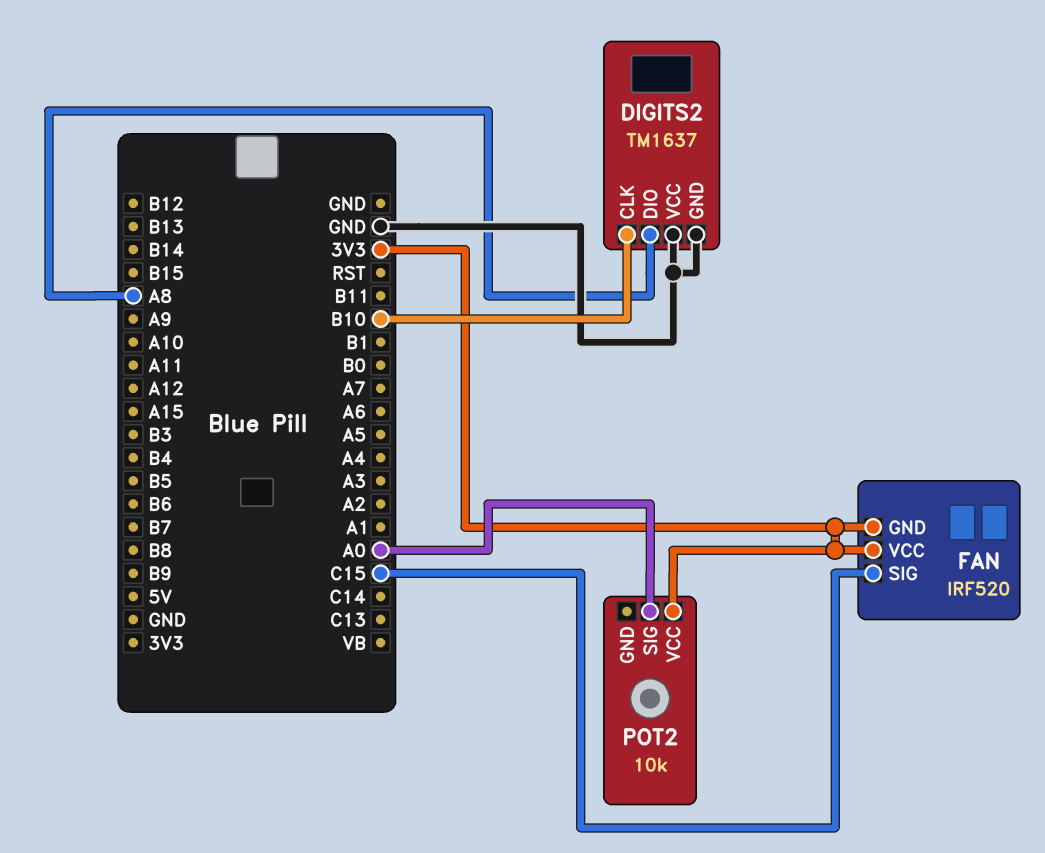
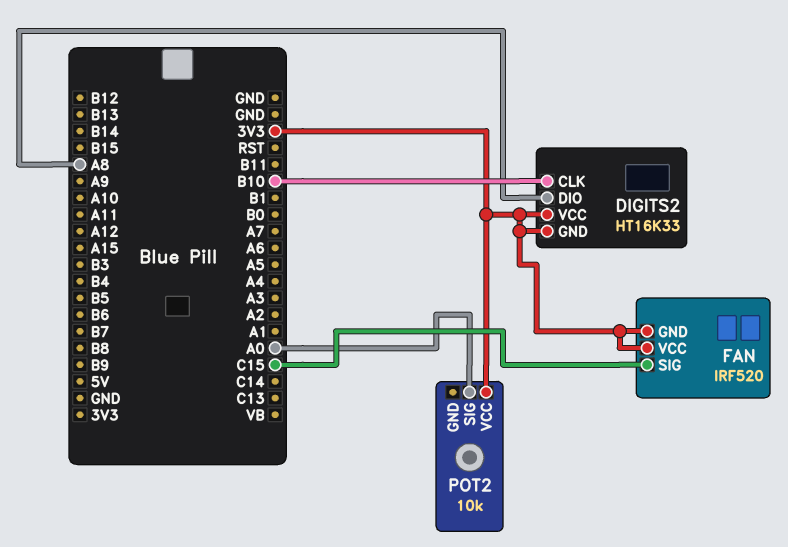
DIGITS2: TM1637 -> HT16K33
DIGITS2 pin GND: GND -> 3V3
DIGITS2 pin VCC: GND -> 3V3

